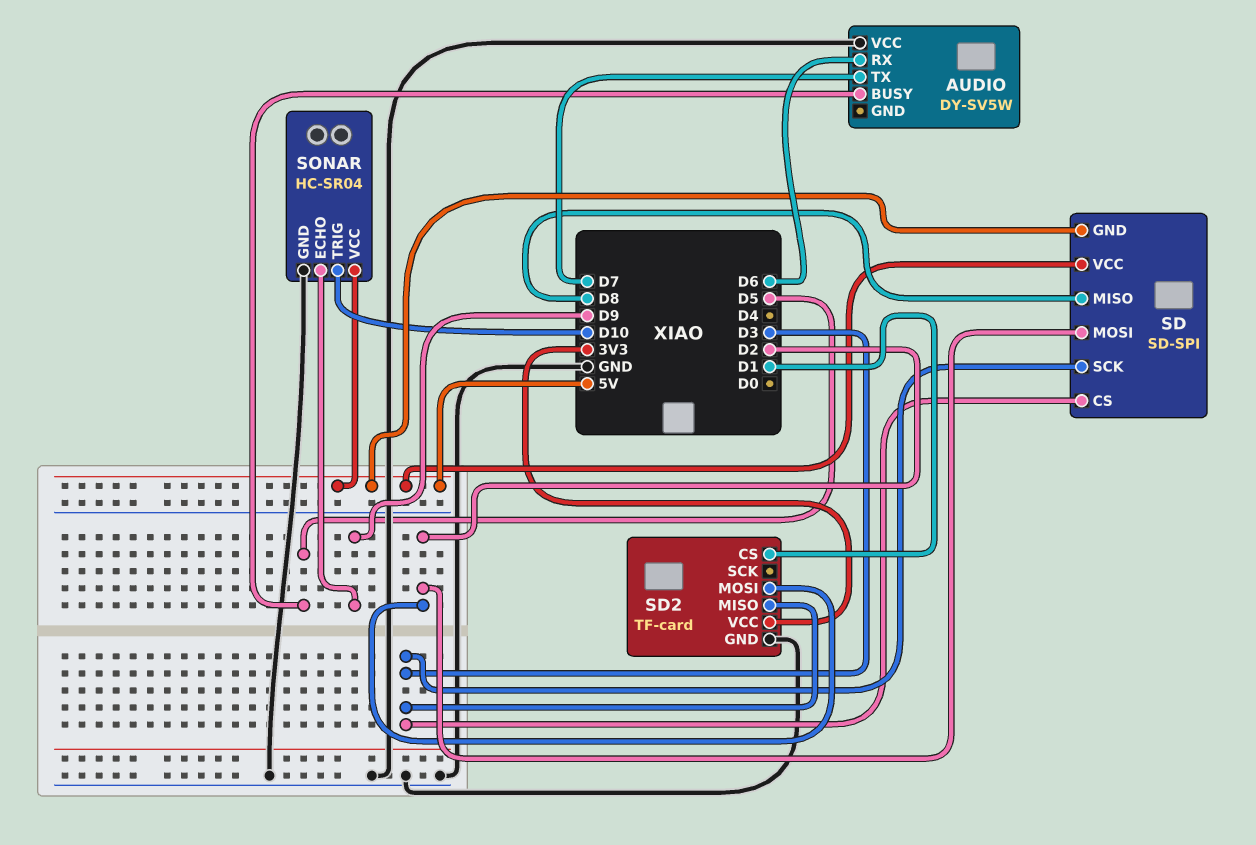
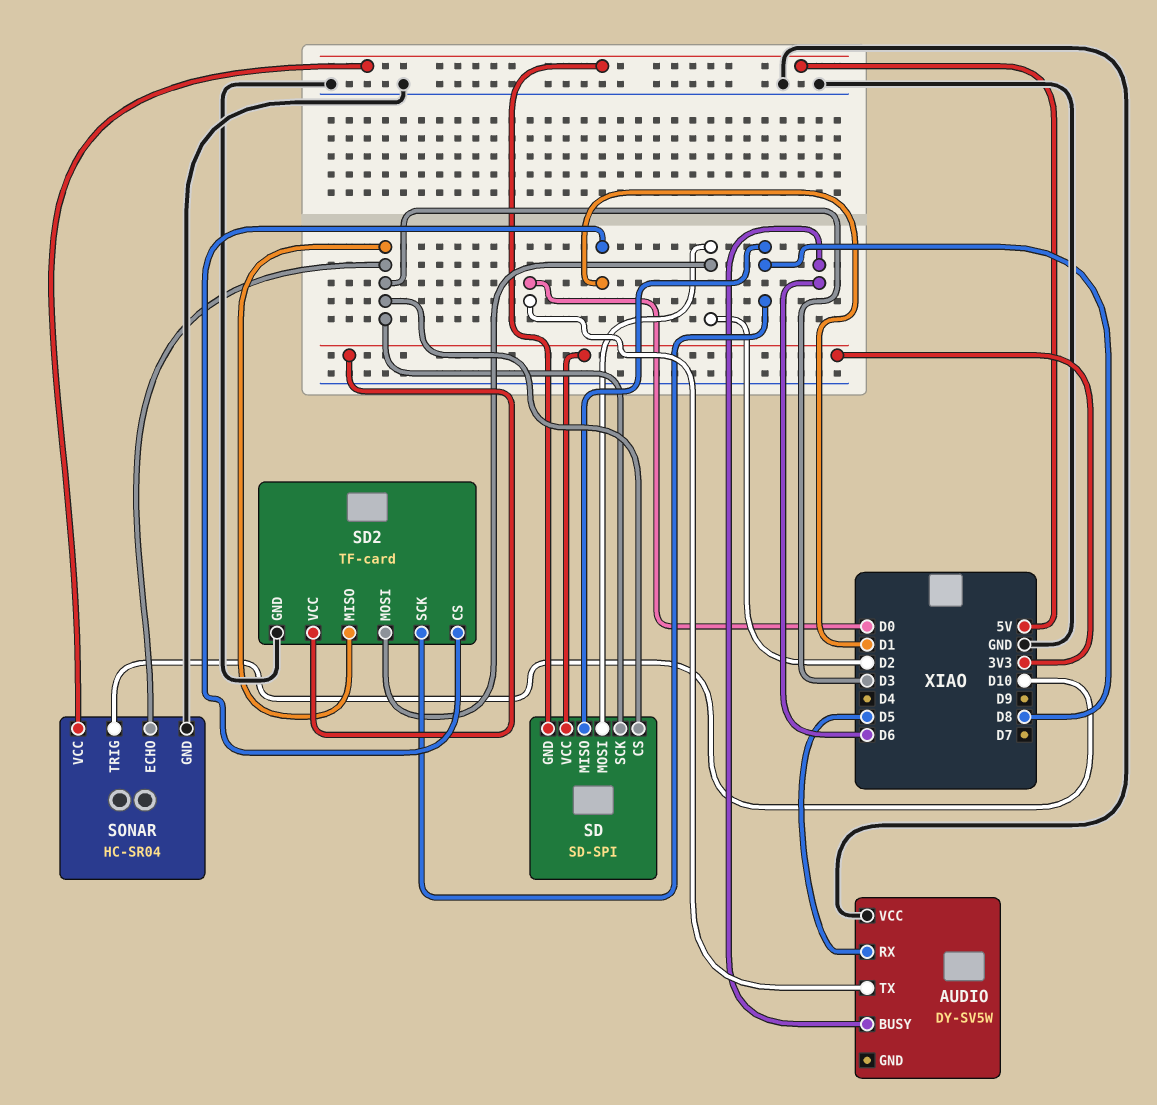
AUDIO pin BUSY: D5 -> D6
AUDIO pin RX: D6 -> D5
AUDIO pin TX: D7 -> D0
SD pin VCC: 5V -> 3V3
SD2 pin SCK: none -> D8
SONAR pin ECHO: D9 -> D3

